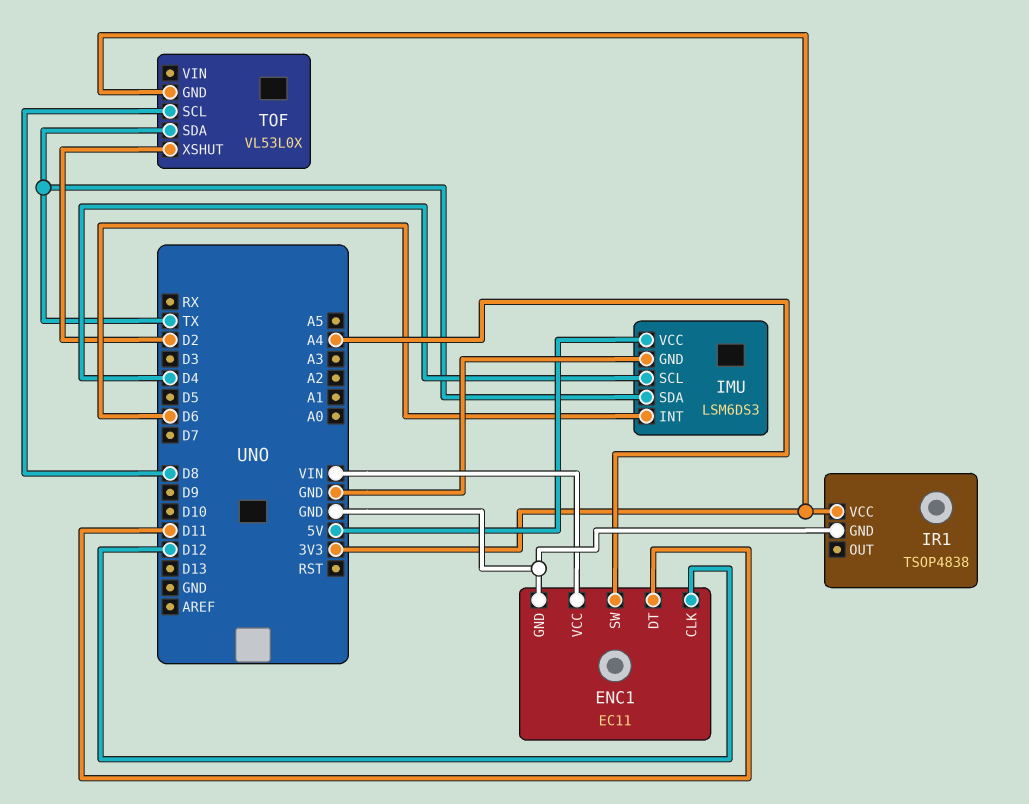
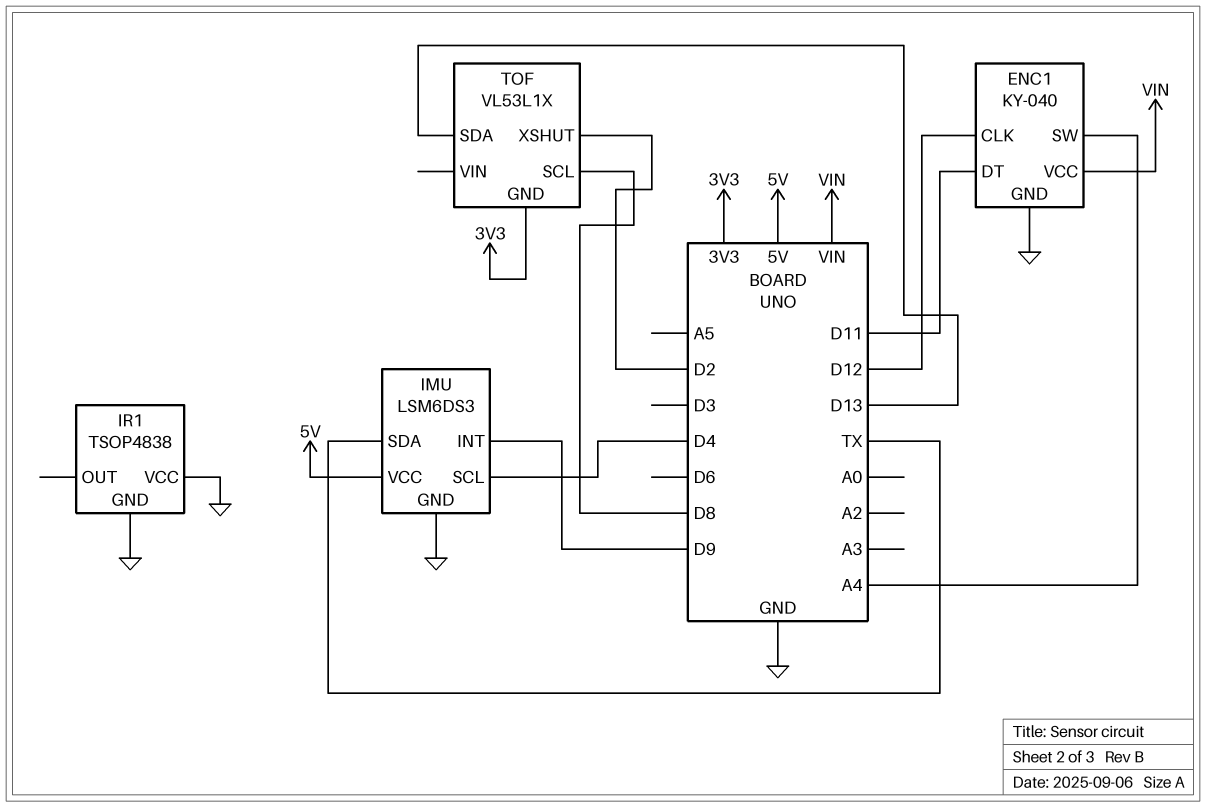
ENC1: EC11 -> KY-040
IMU pin INT: D6 -> D9
IR1 pin VCC: 3V3 -> GND
TOF: VL53L0X -> VL53L1X
TOF pin SDA: TX -> D13

